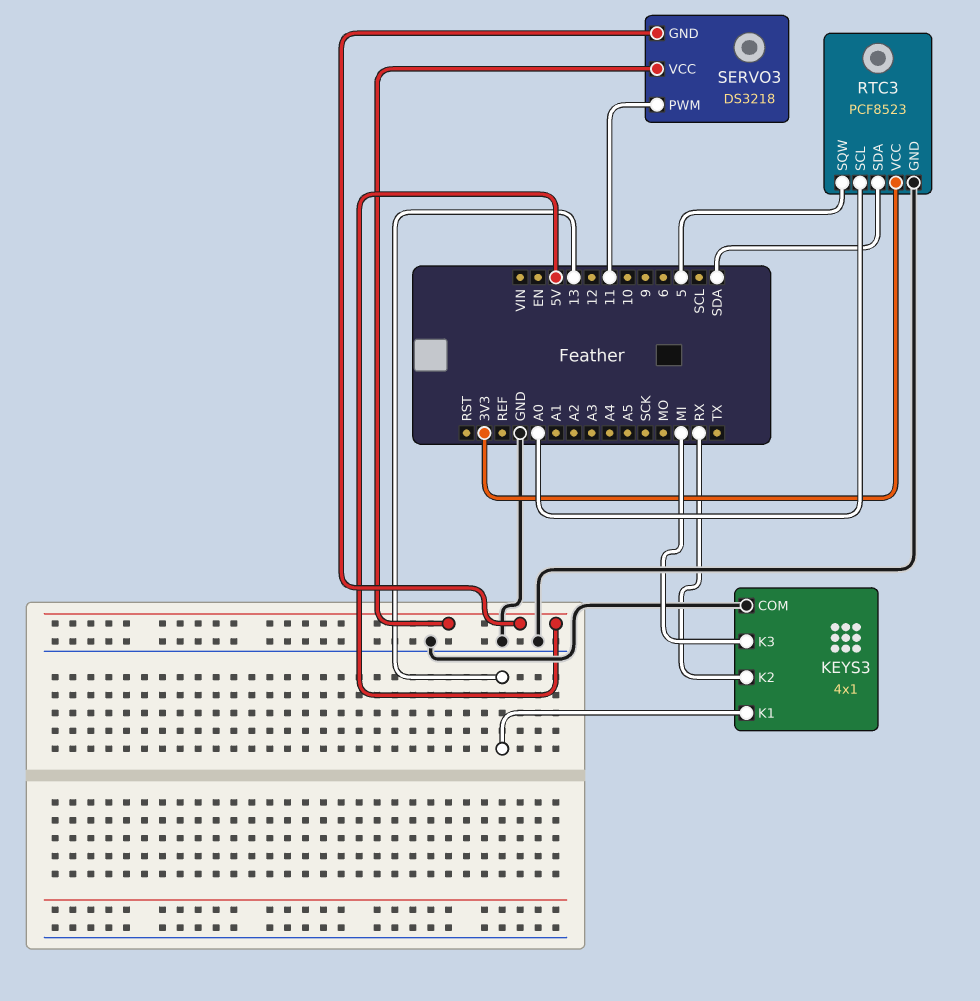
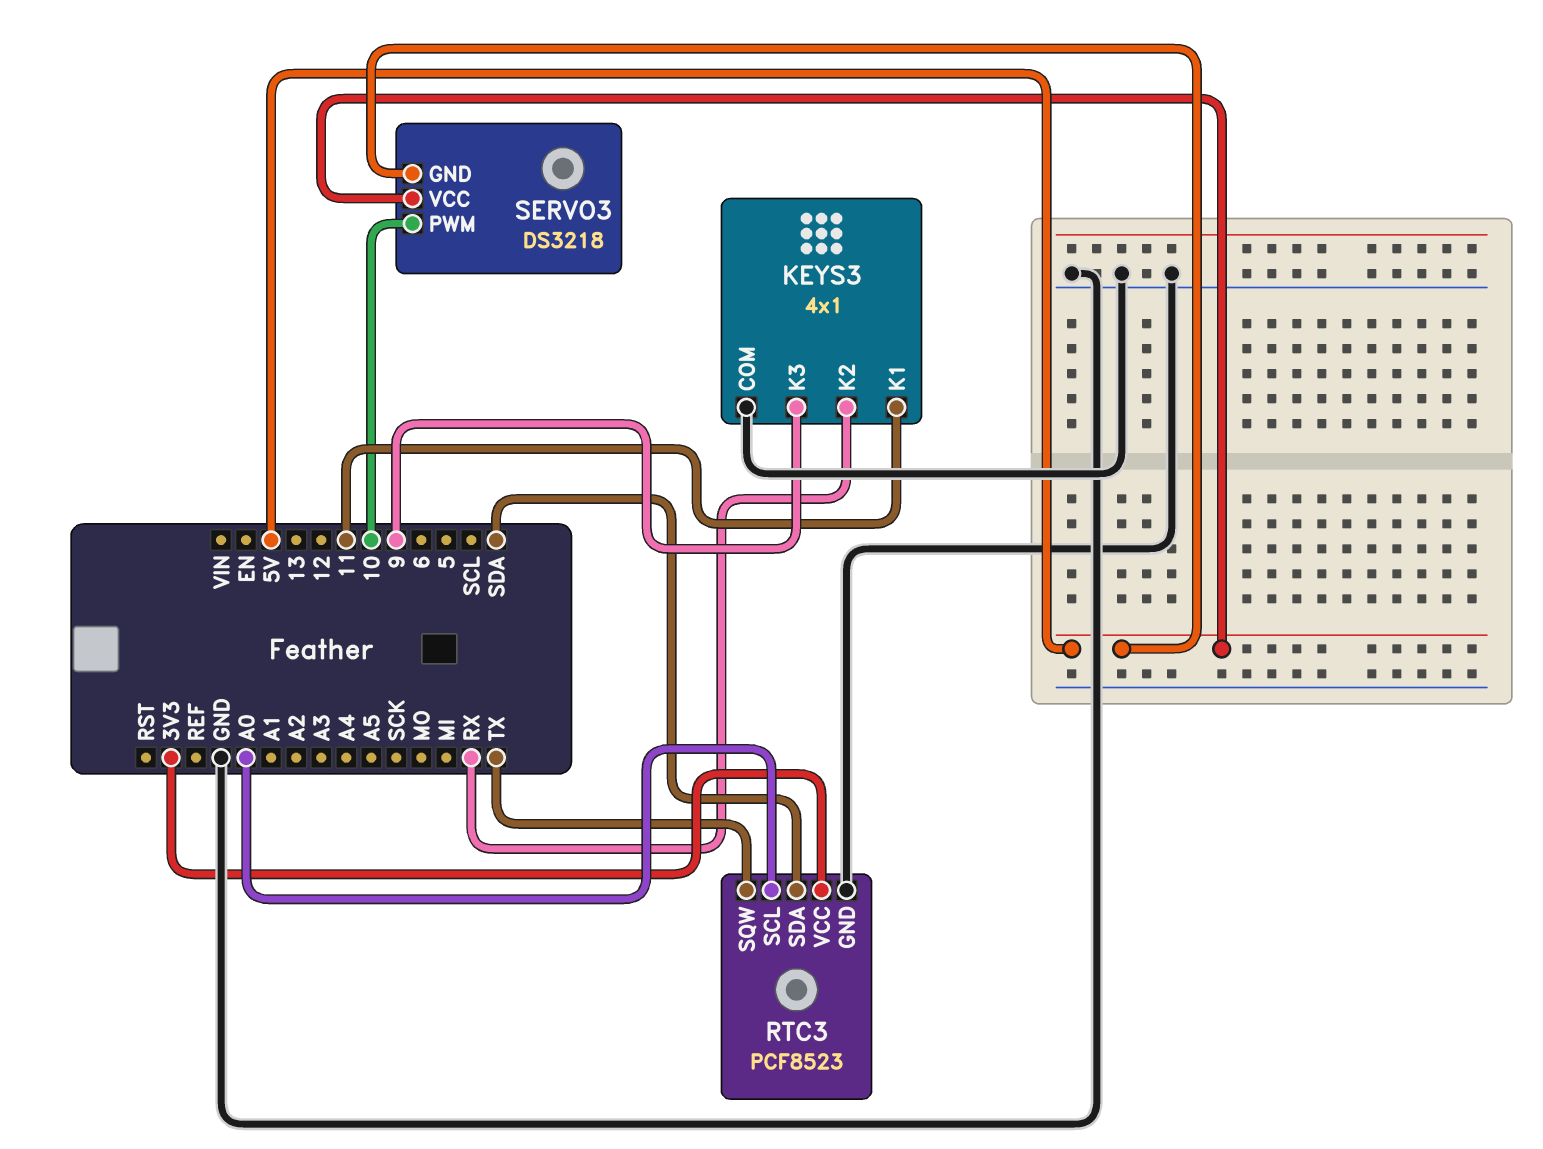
KEYS3 pin K1: 13 -> 11
KEYS3 pin K3: MI -> 9
RTC3 pin SQW: 5 -> TX
SERVO3 pin PWM: 11 -> 10

